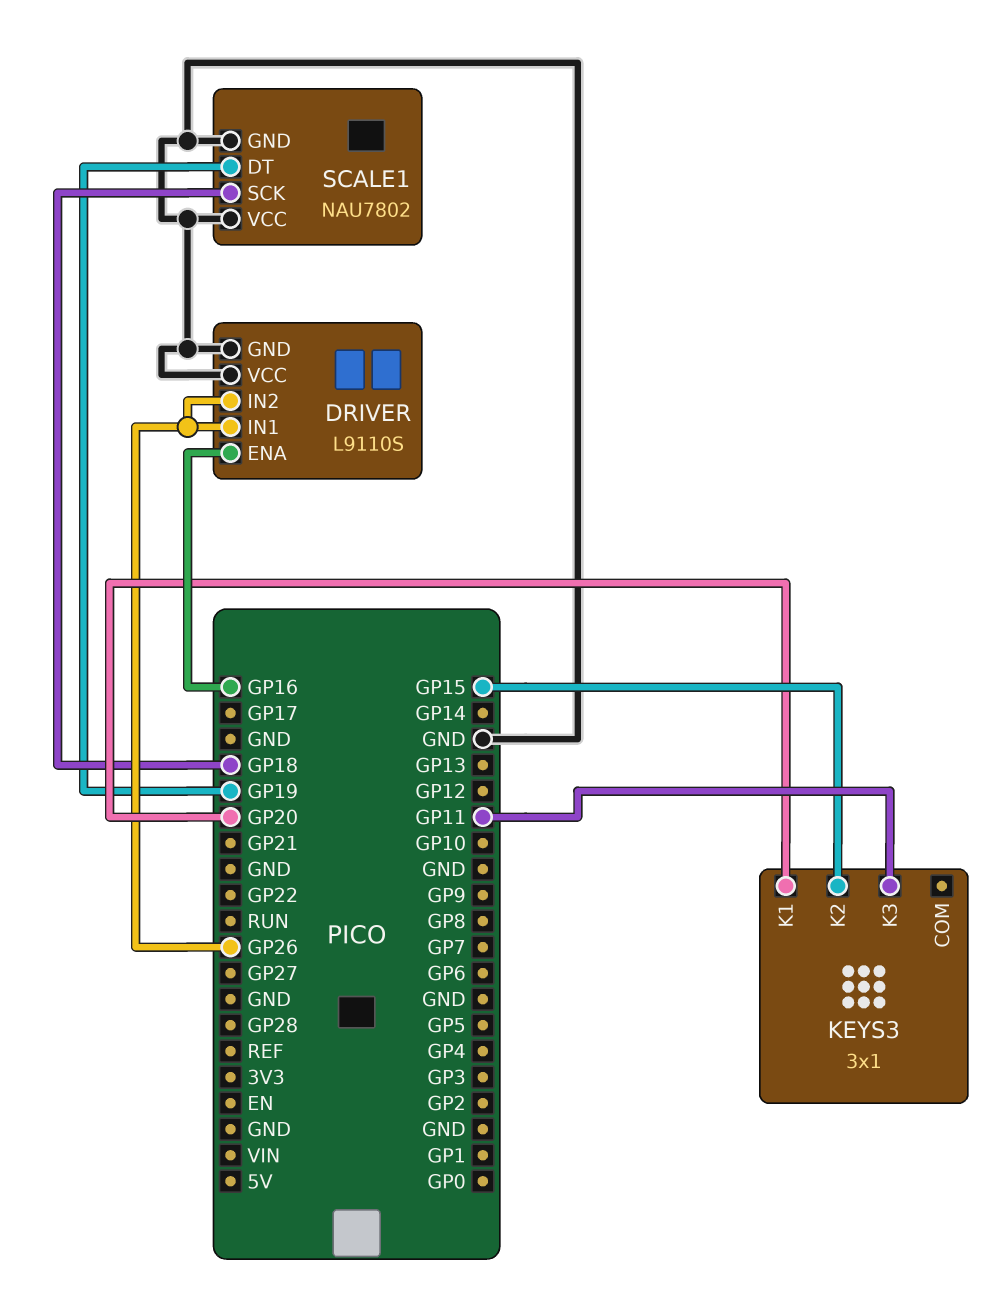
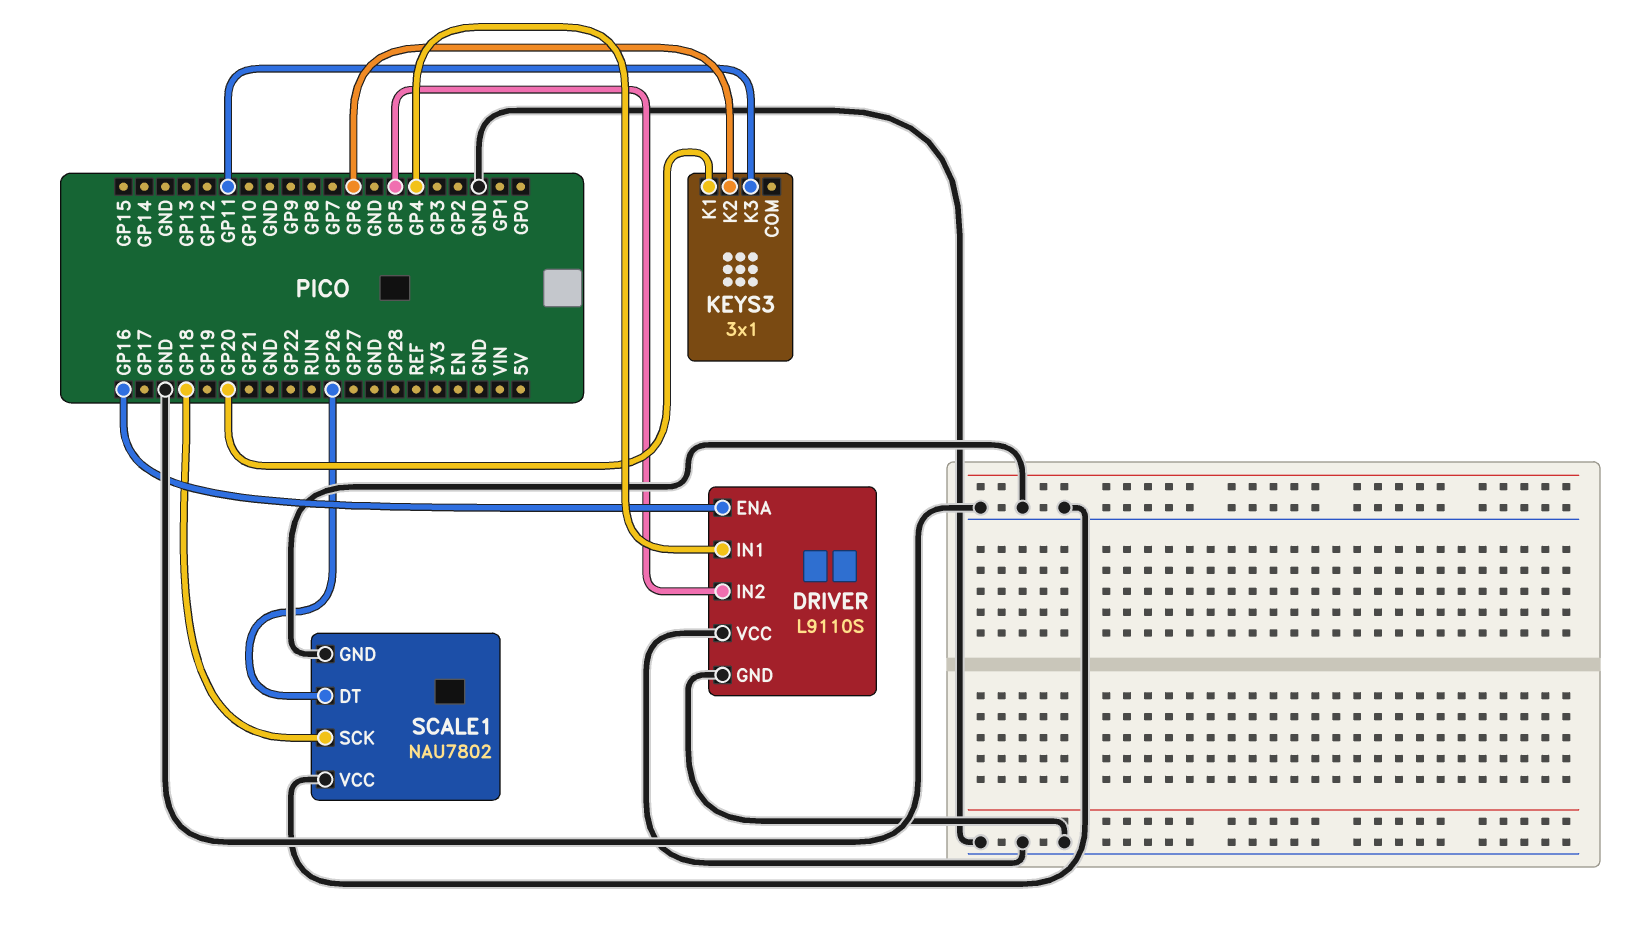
DRIVER pin IN1: GP26 -> GP4
DRIVER pin IN2: GP26 -> GP5
KEYS3 pin K2: GP15 -> GP6
SCALE1 pin DT: GP19 -> GP26

